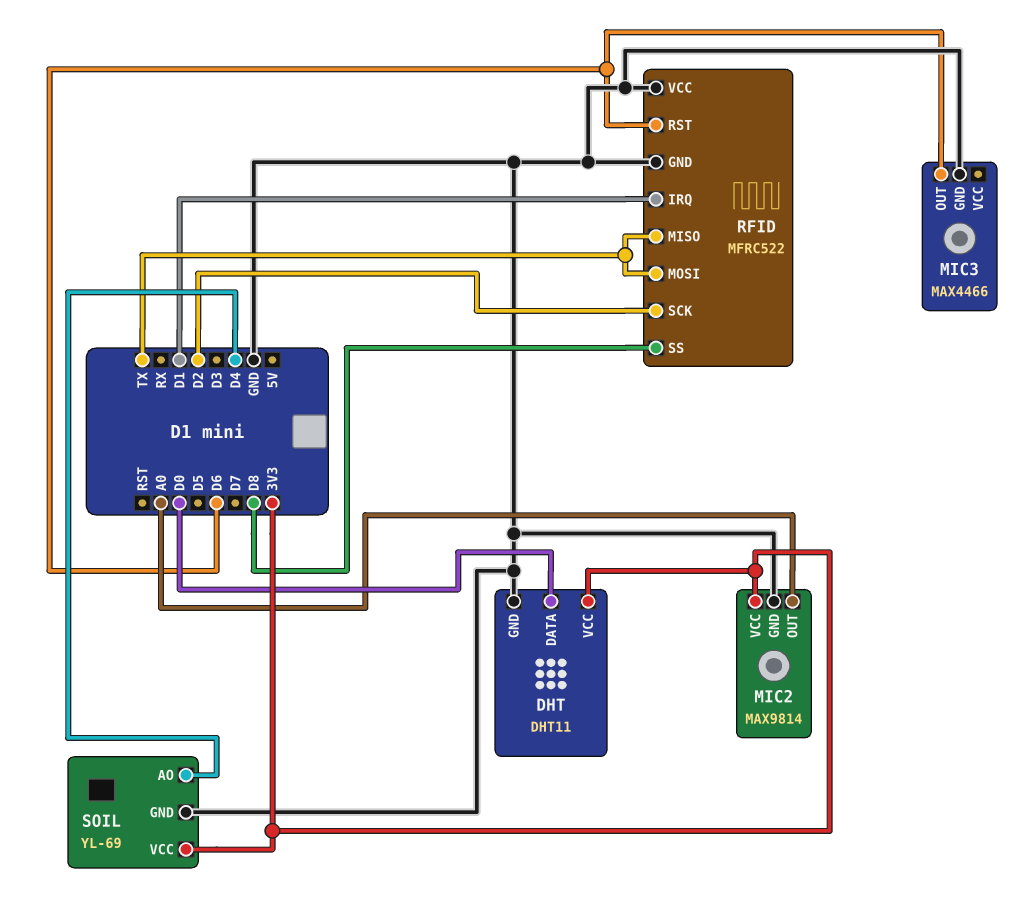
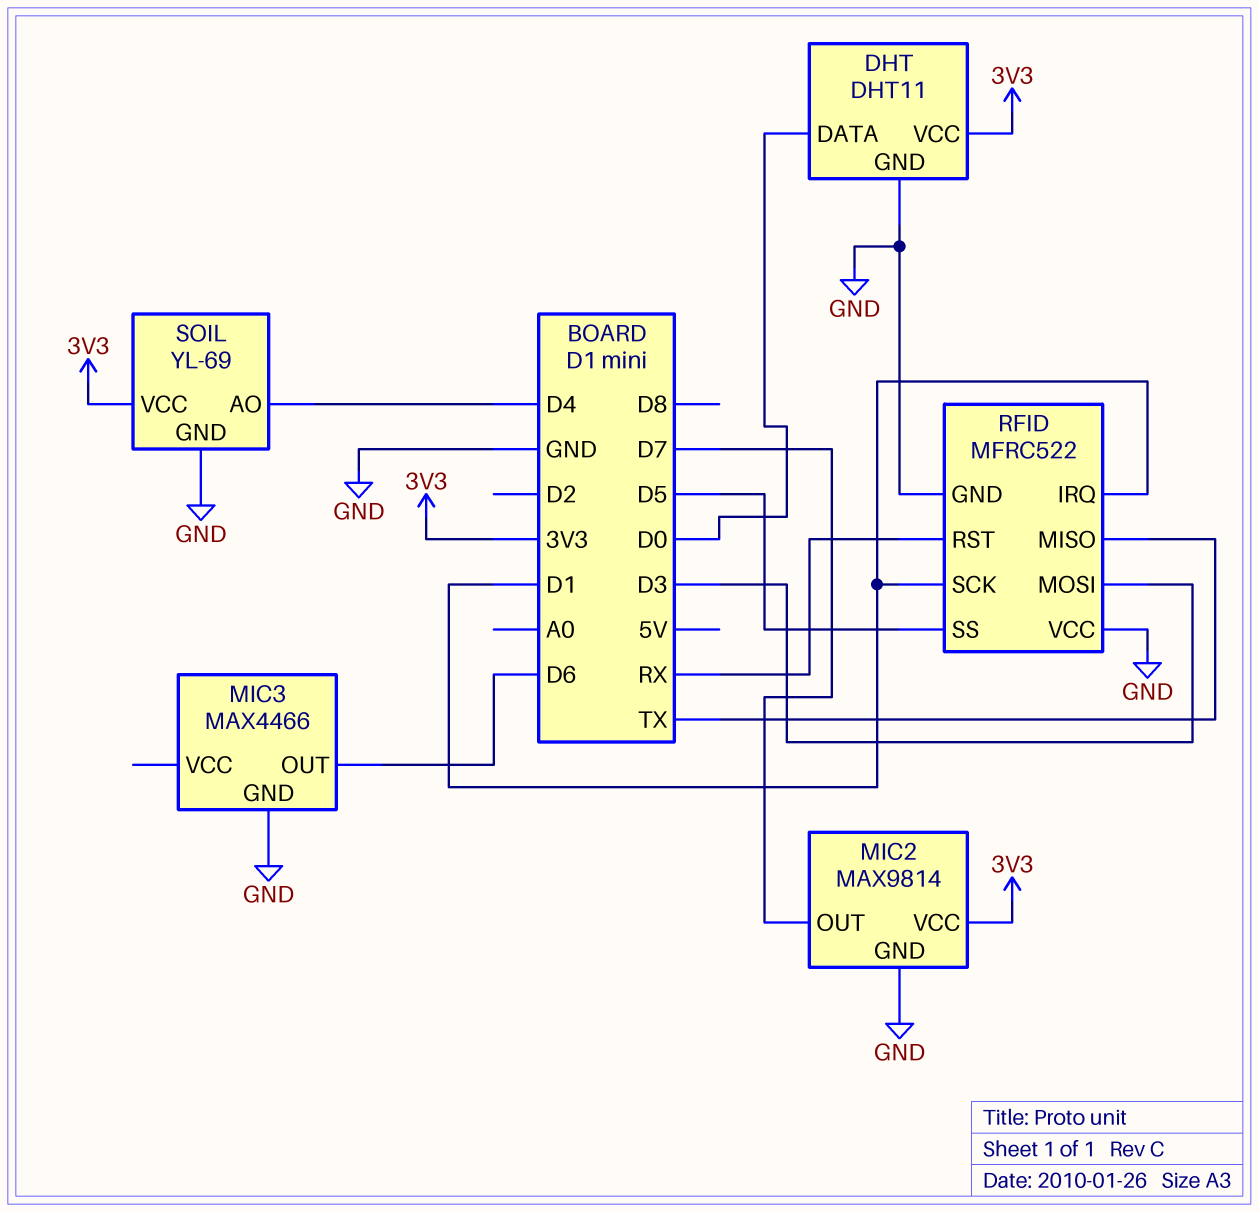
MIC2 pin OUT: A0 -> D7
RFID pin MOSI: TX -> D3
RFID pin RST: D6 -> RX
RFID pin SCK: D2 -> D1
RFID pin SS: D8 -> D5

